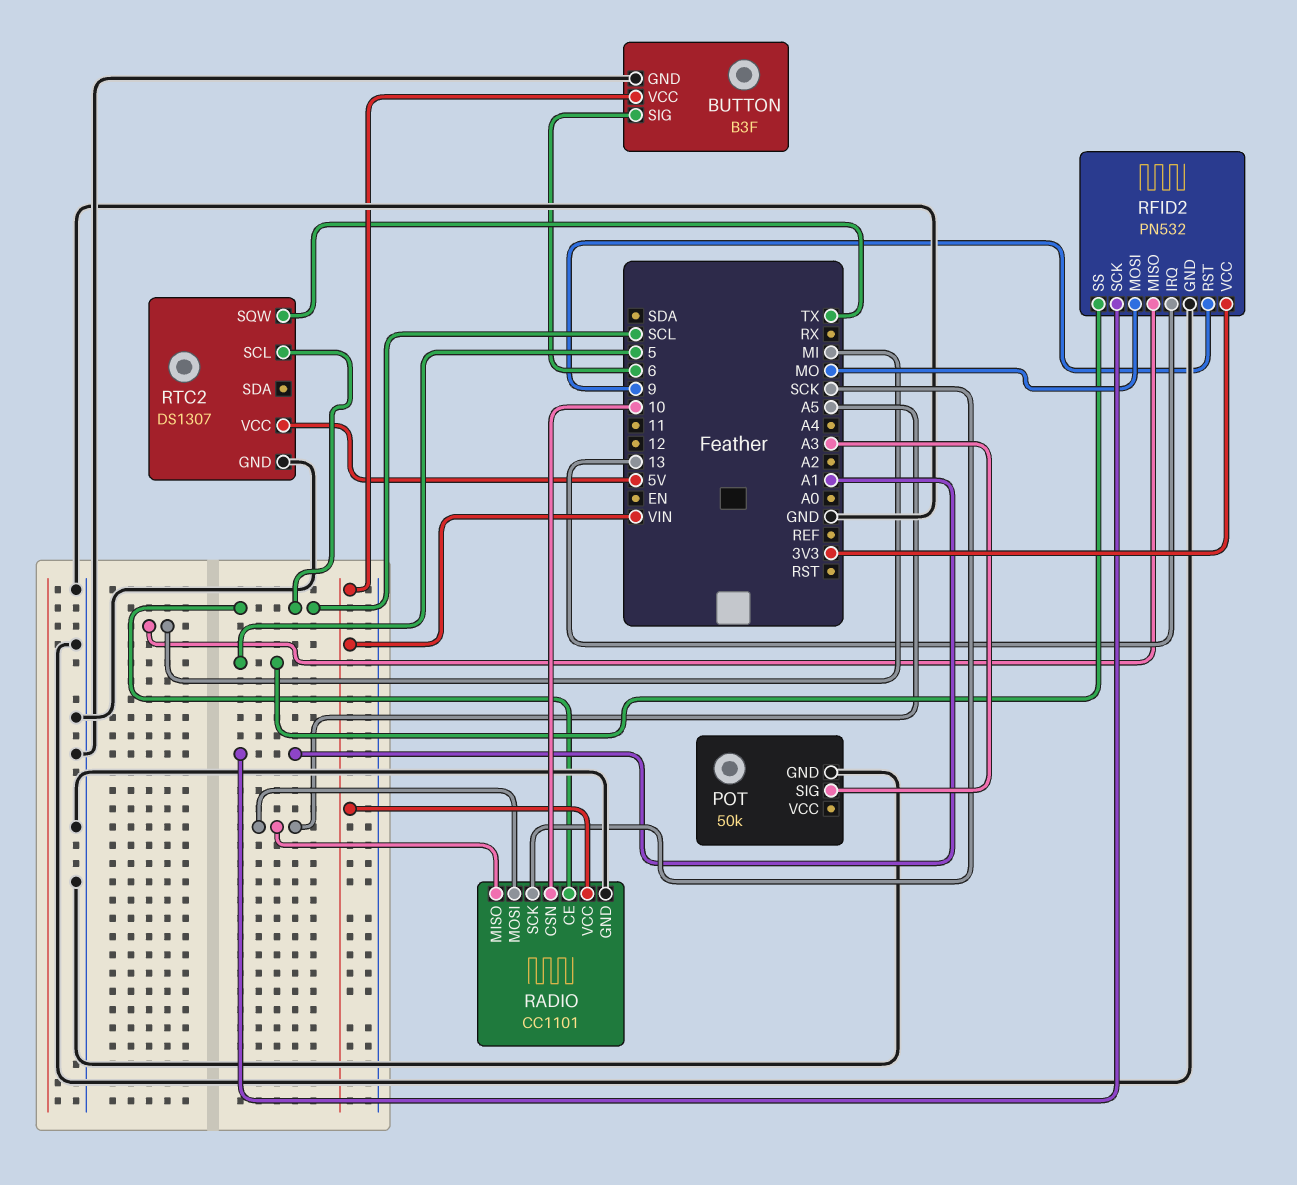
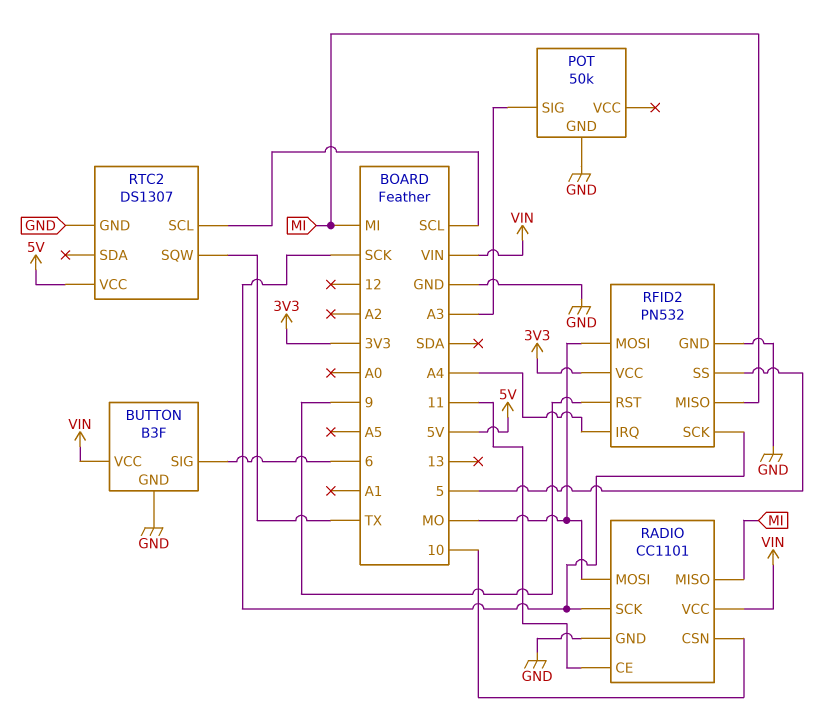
RADIO pin CE: SCL -> 11
RADIO pin MISO: A5 -> MI
RADIO pin MOSI: A5 -> MO
RFID2 pin IRQ: 13 -> A4
RFID2 pin SCK: A1 -> SCK

